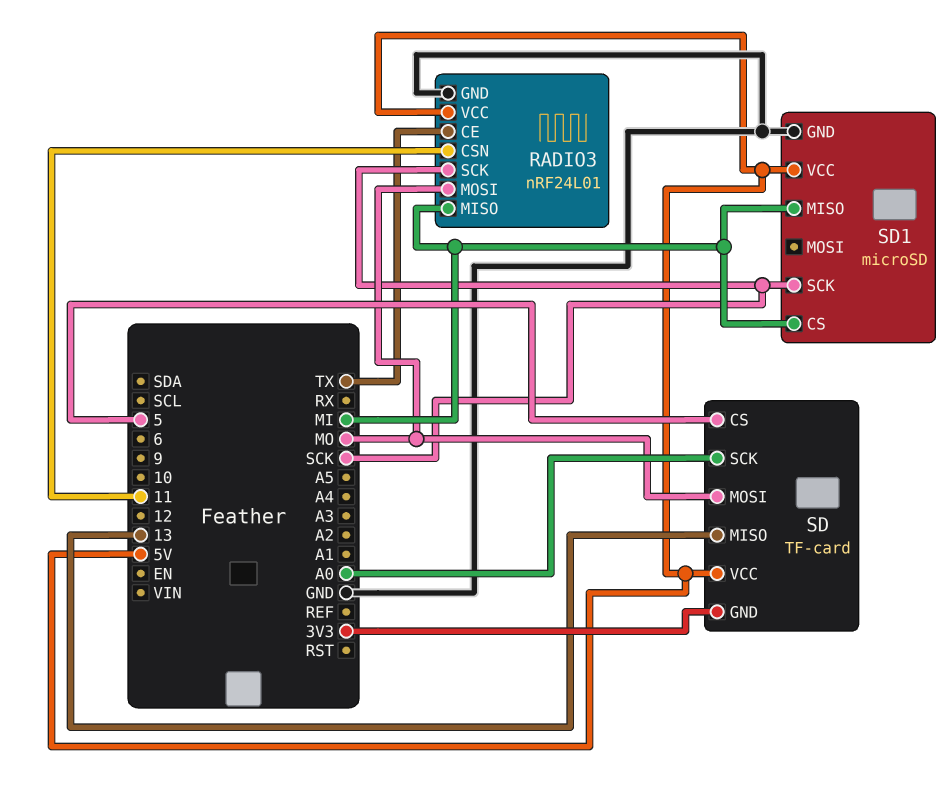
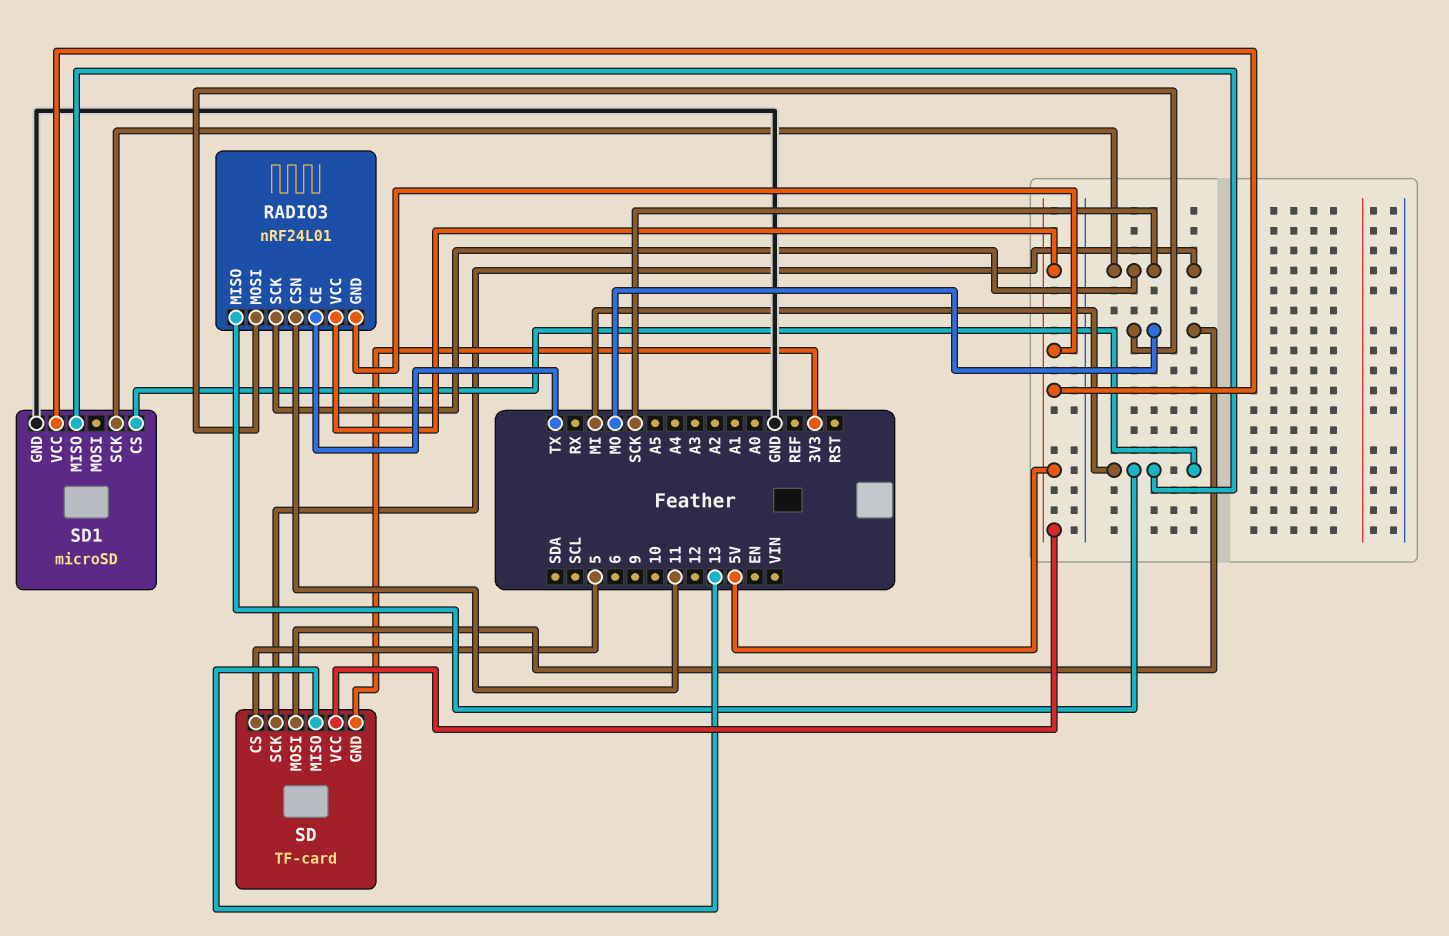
RADIO3 pin GND: GND -> 5V
SD pin SCK: A0 -> SCK

